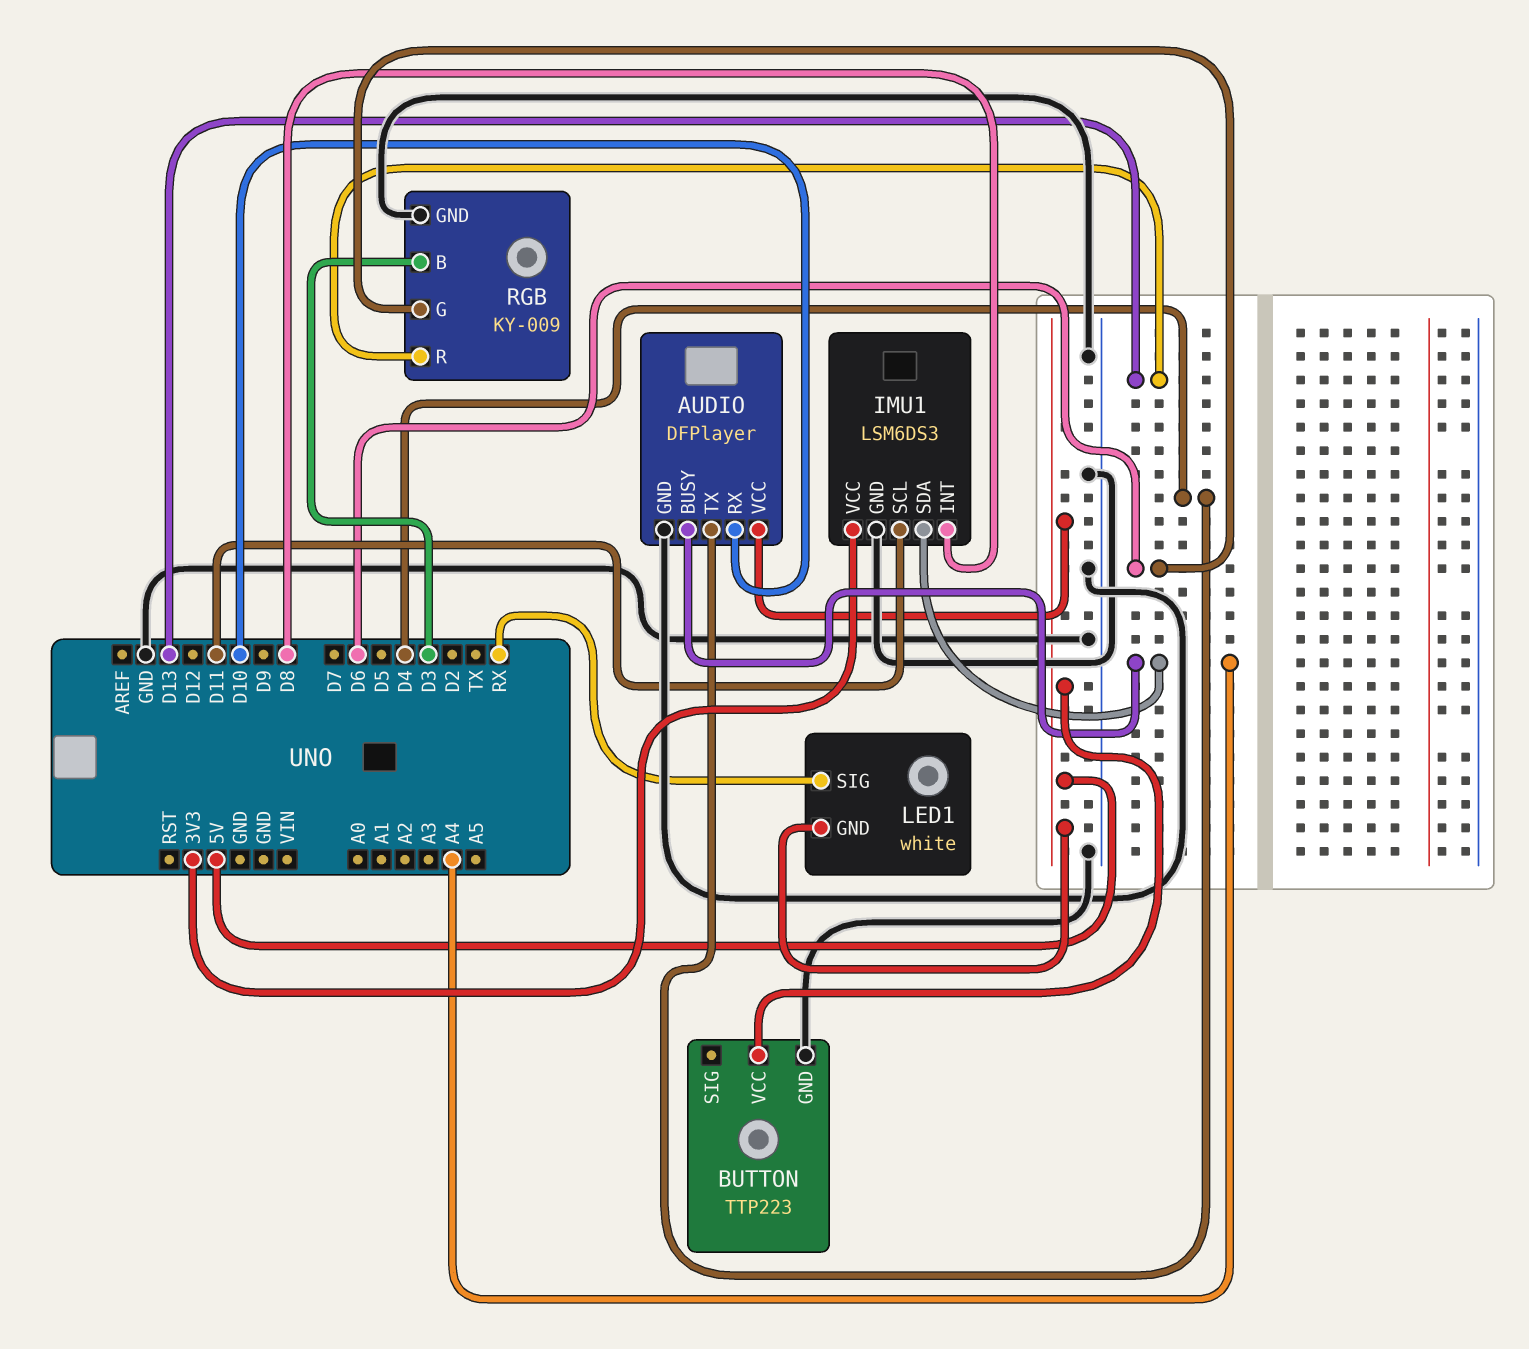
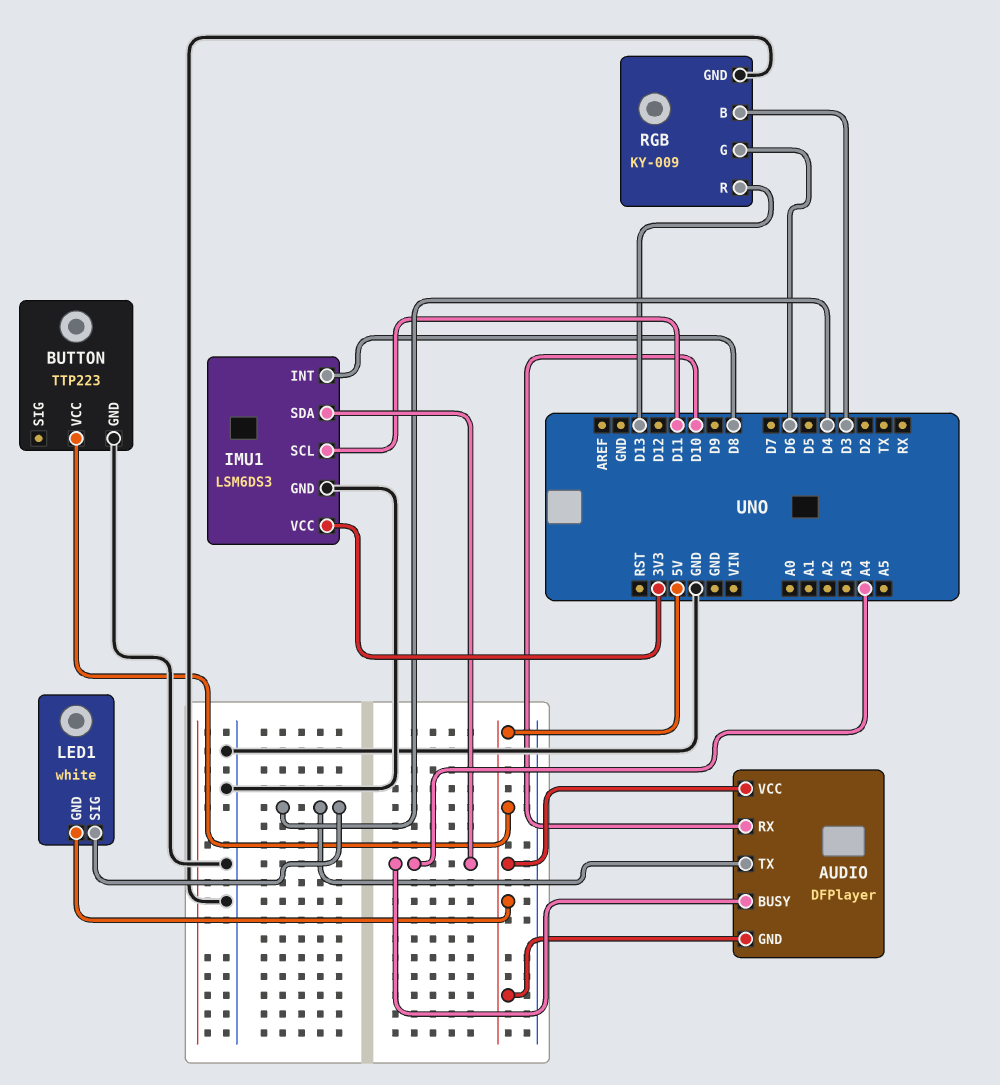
AUDIO pin GND: GND -> 5V
LED1 pin SIG: RX -> D4

